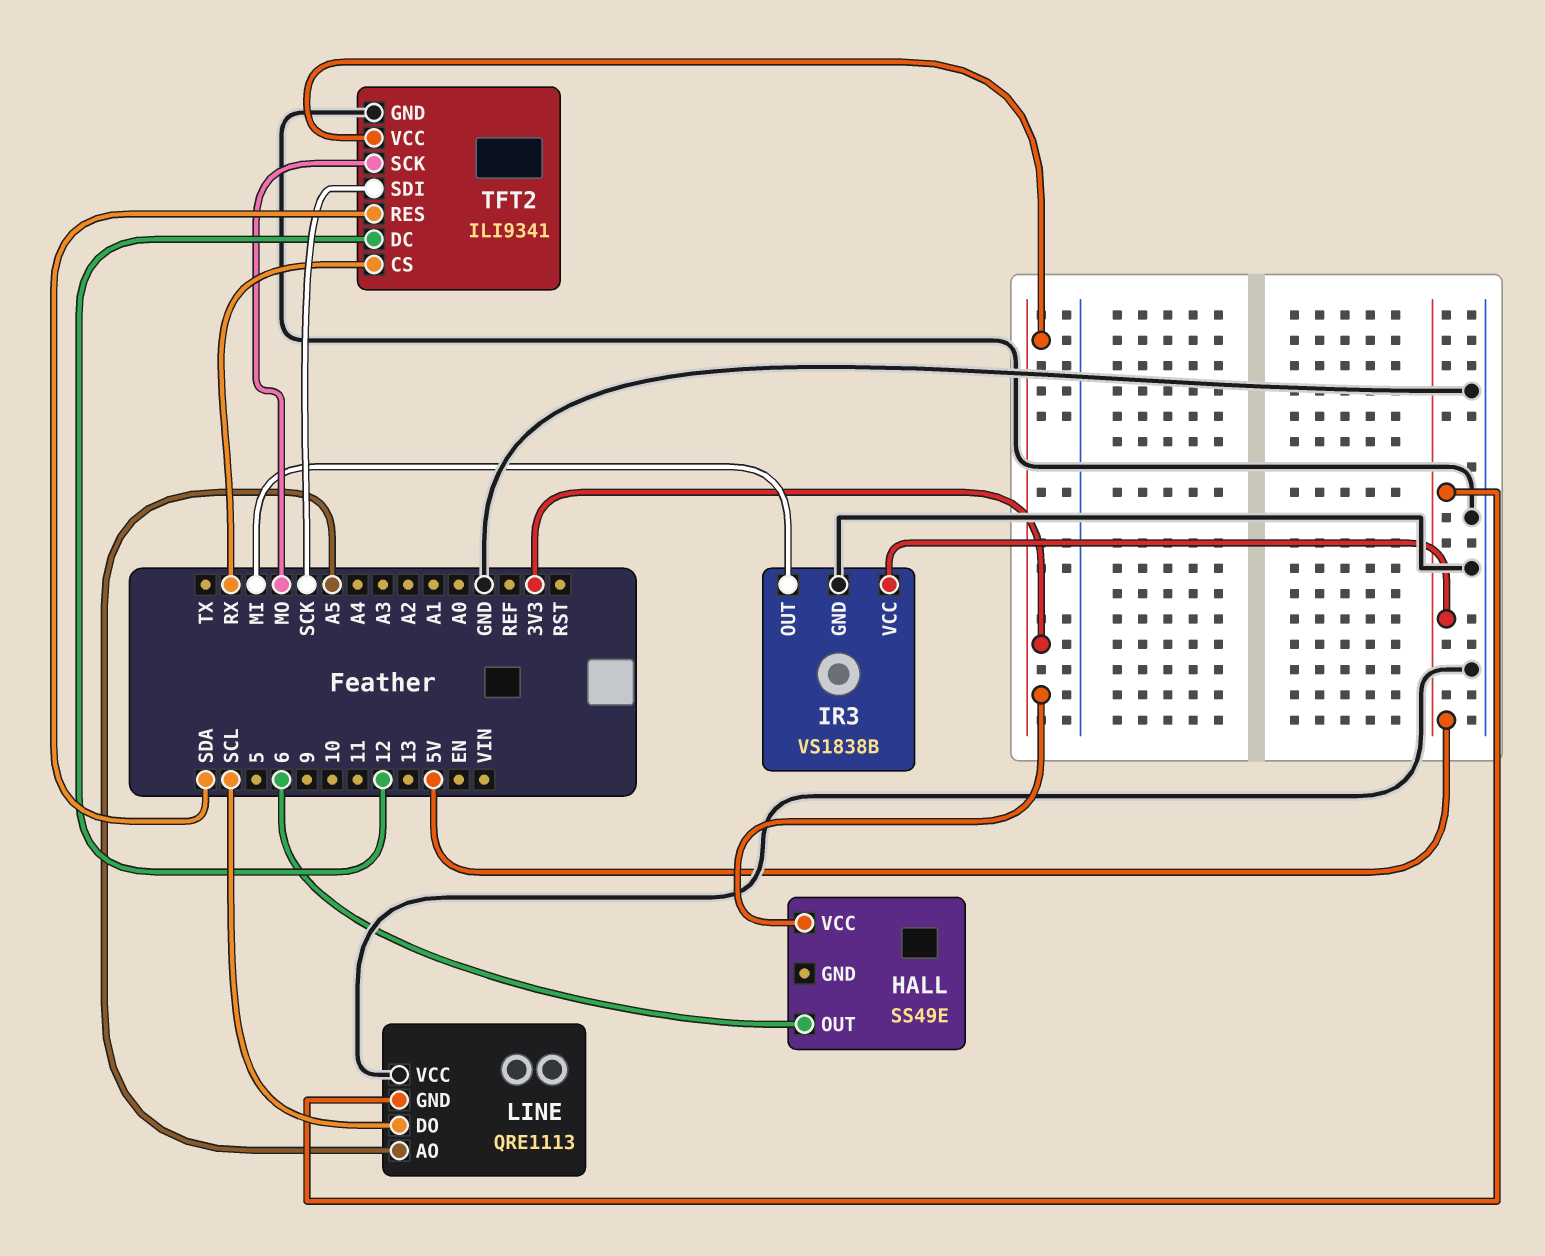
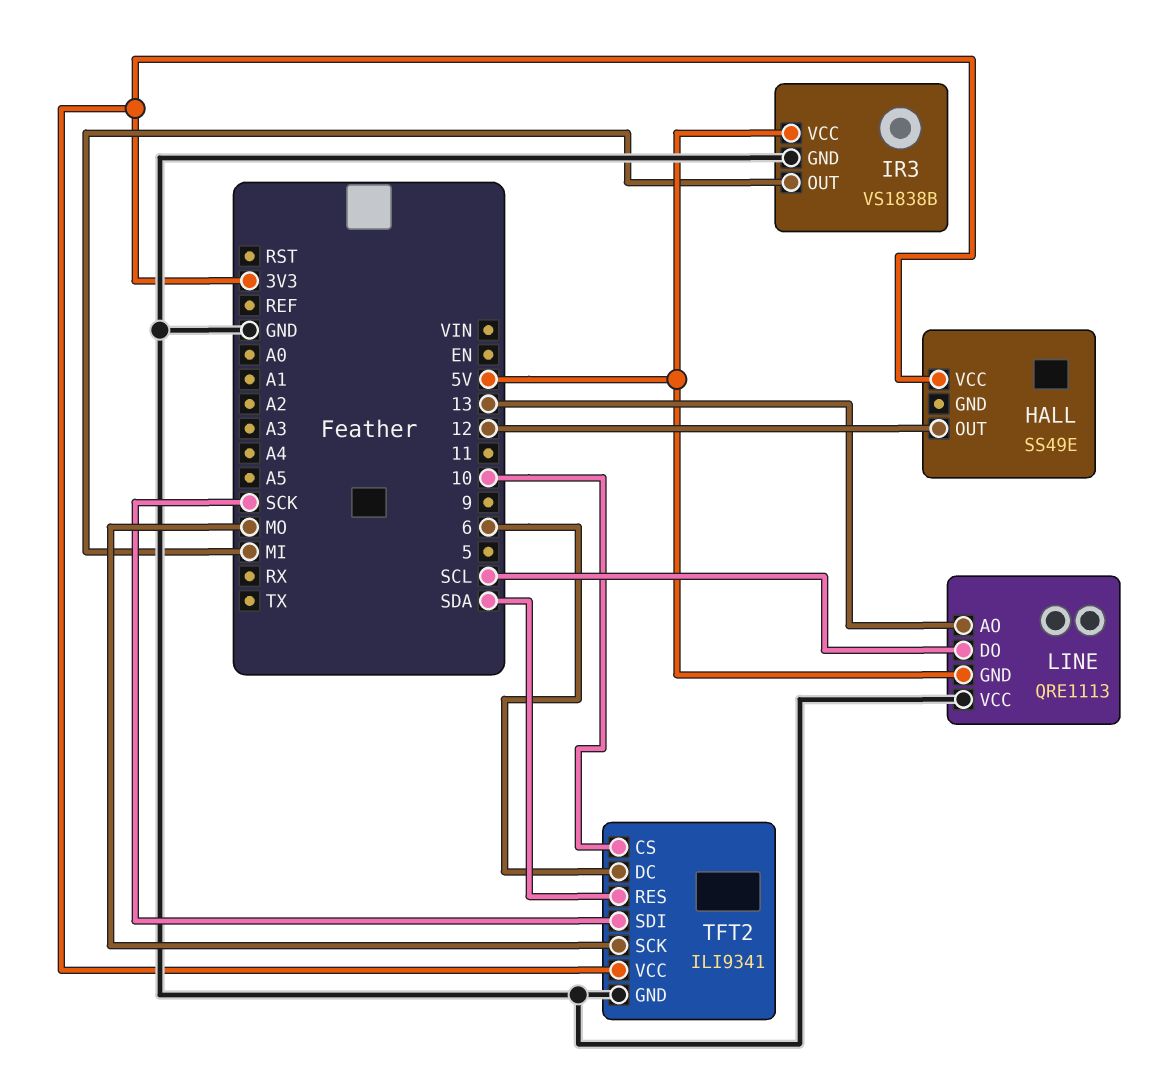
HALL pin OUT: 6 -> 12
LINE pin AO: A5 -> 13
TFT2 pin CS: RX -> 10
TFT2 pin DC: 12 -> 6

